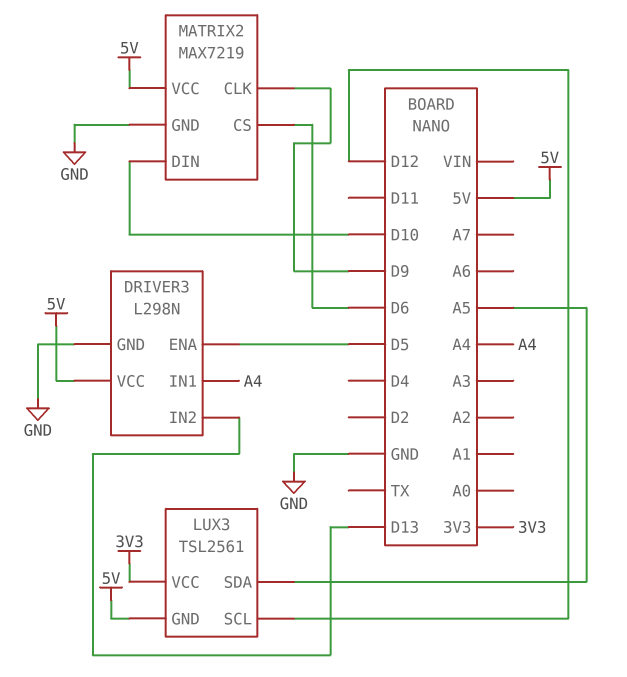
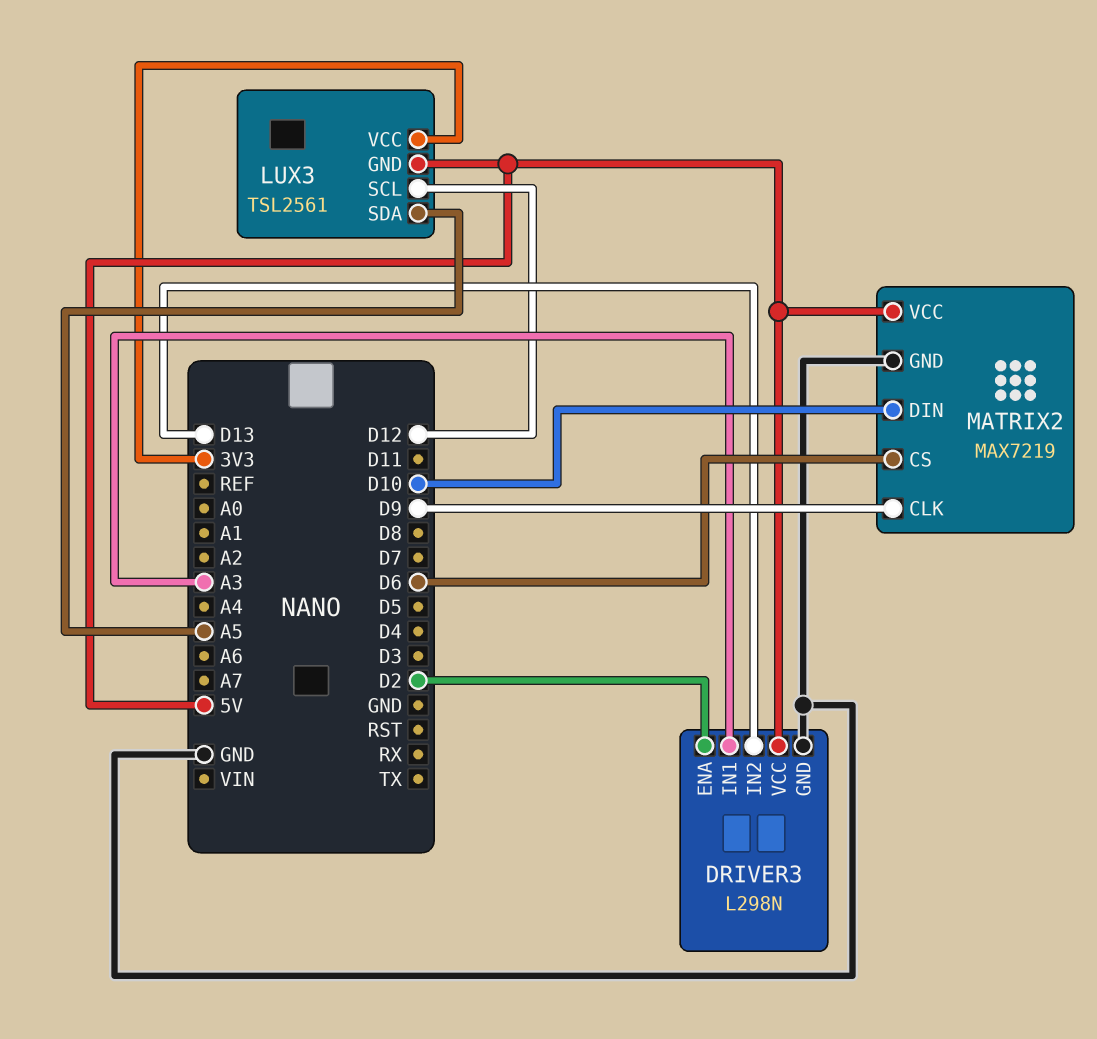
DRIVER3 pin ENA: D5 -> D2
DRIVER3 pin IN1: A4 -> A3

